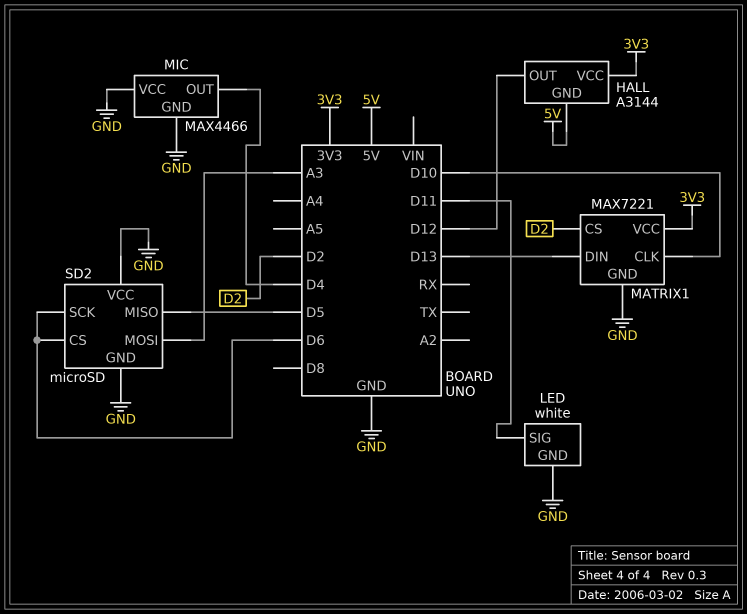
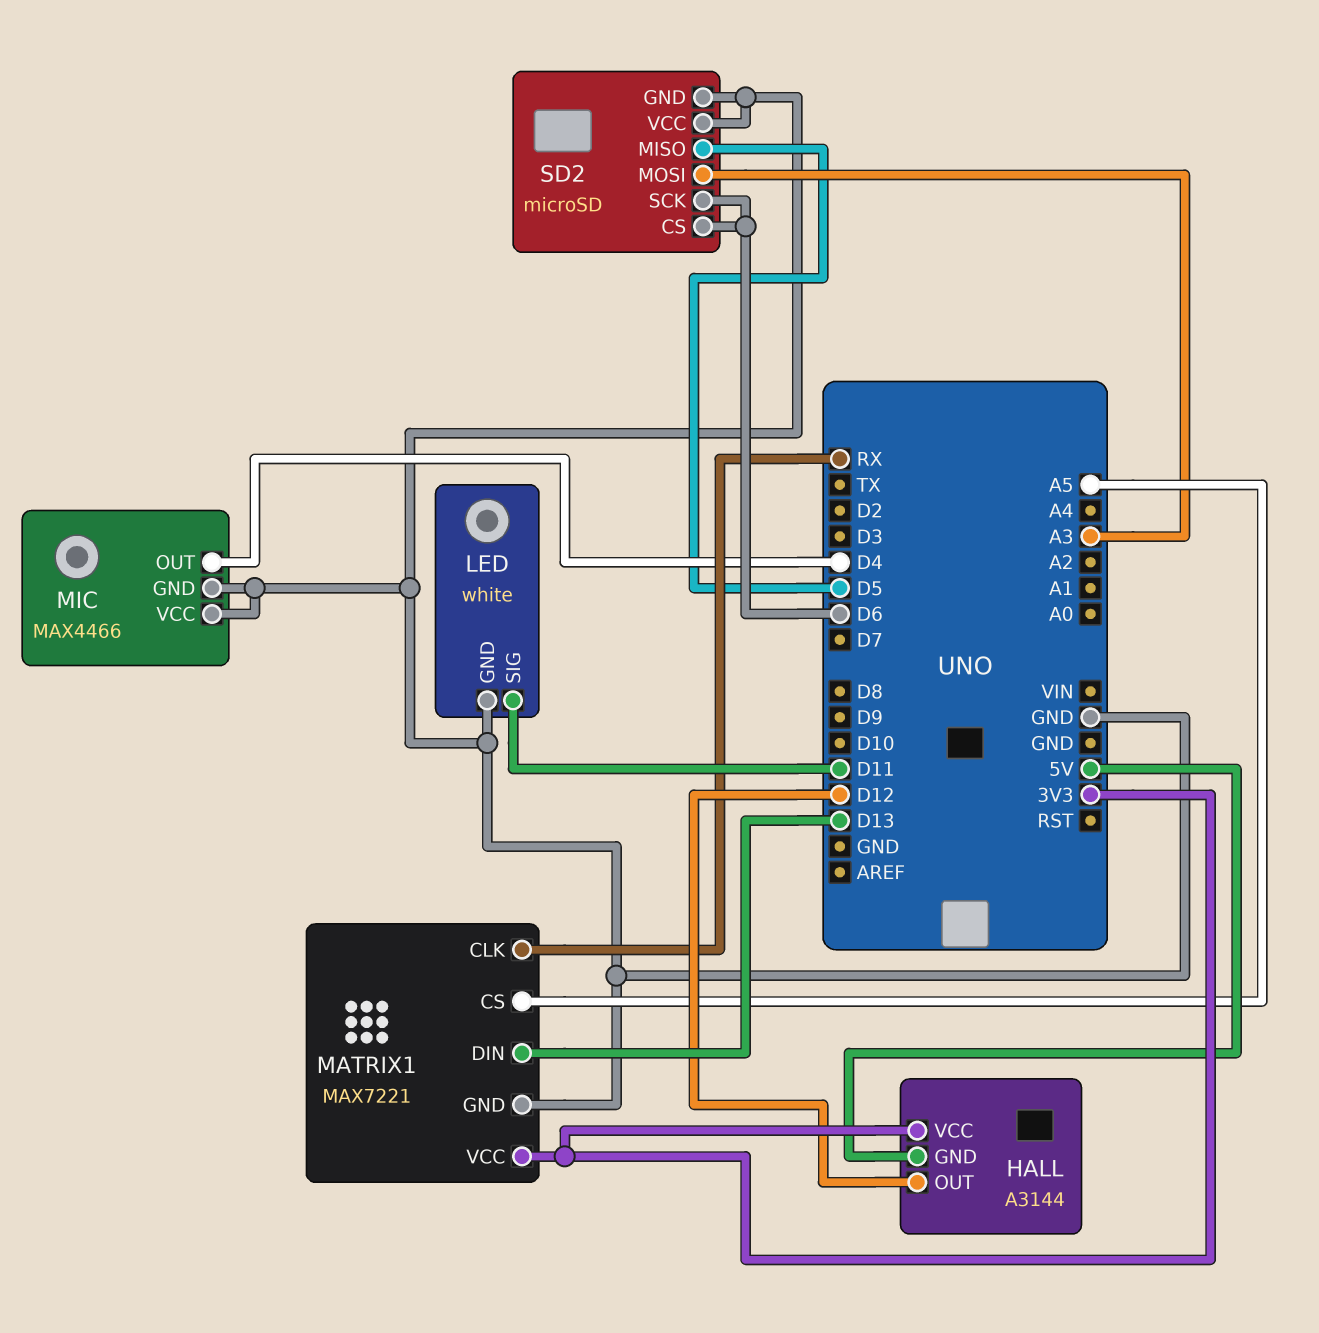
MATRIX1 pin CLK: D10 -> RX
MATRIX1 pin CS: D2 -> A5

